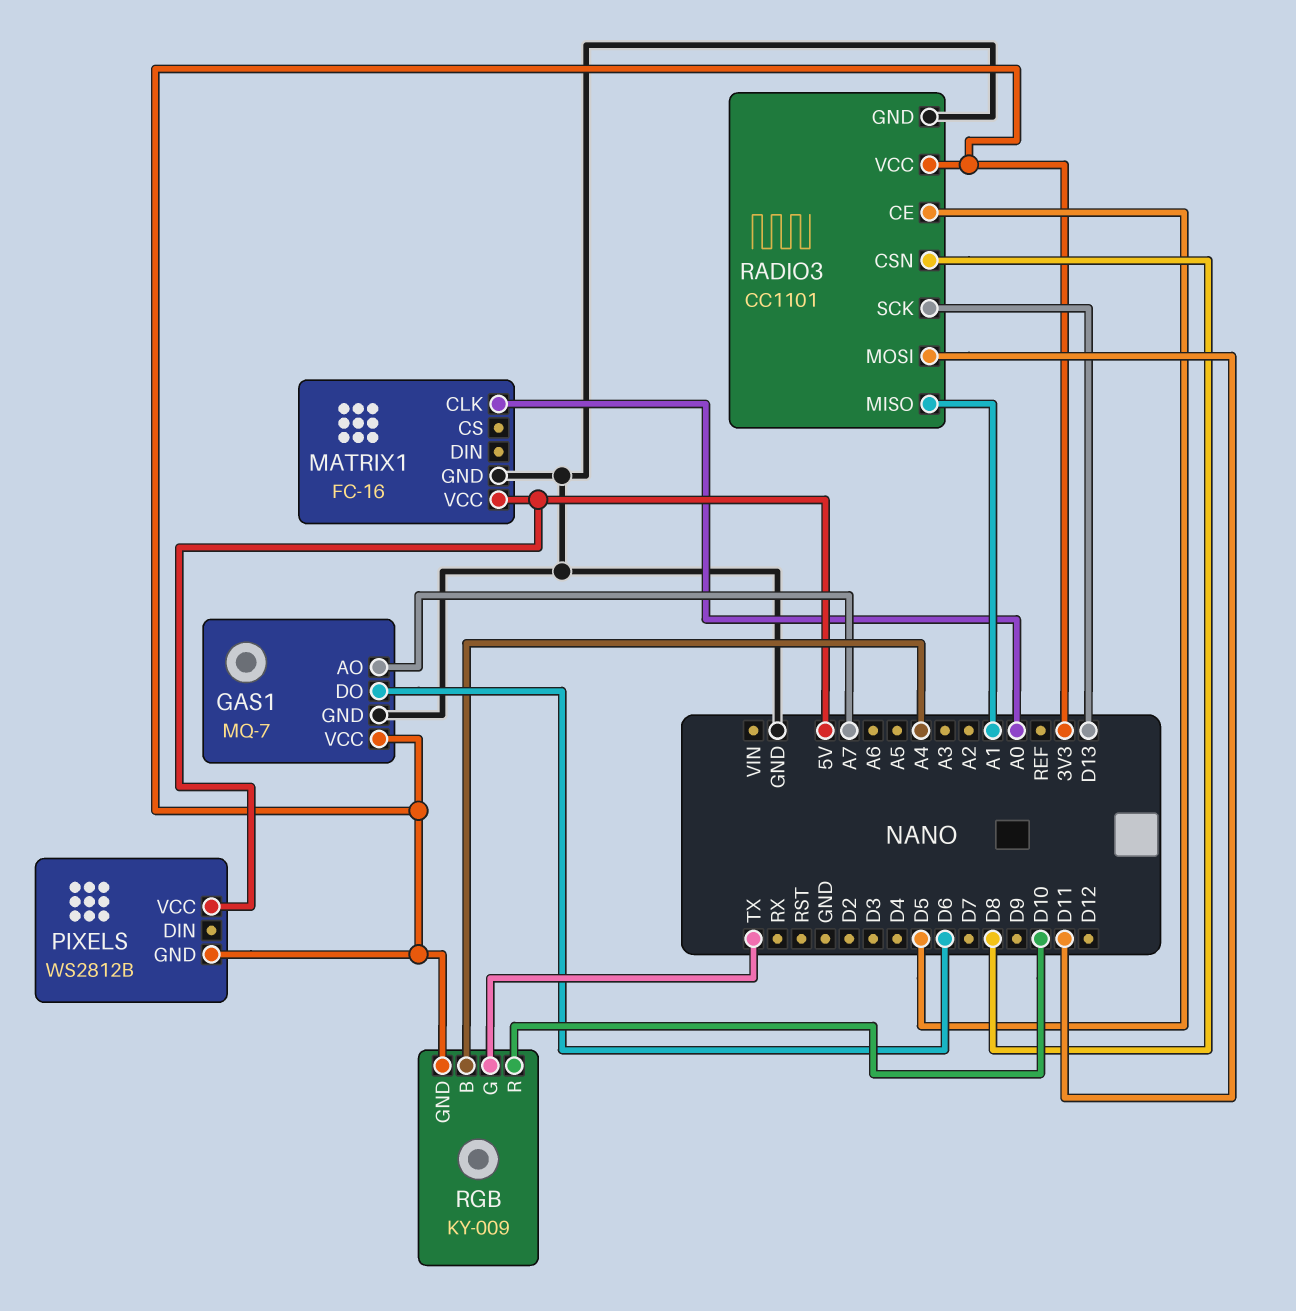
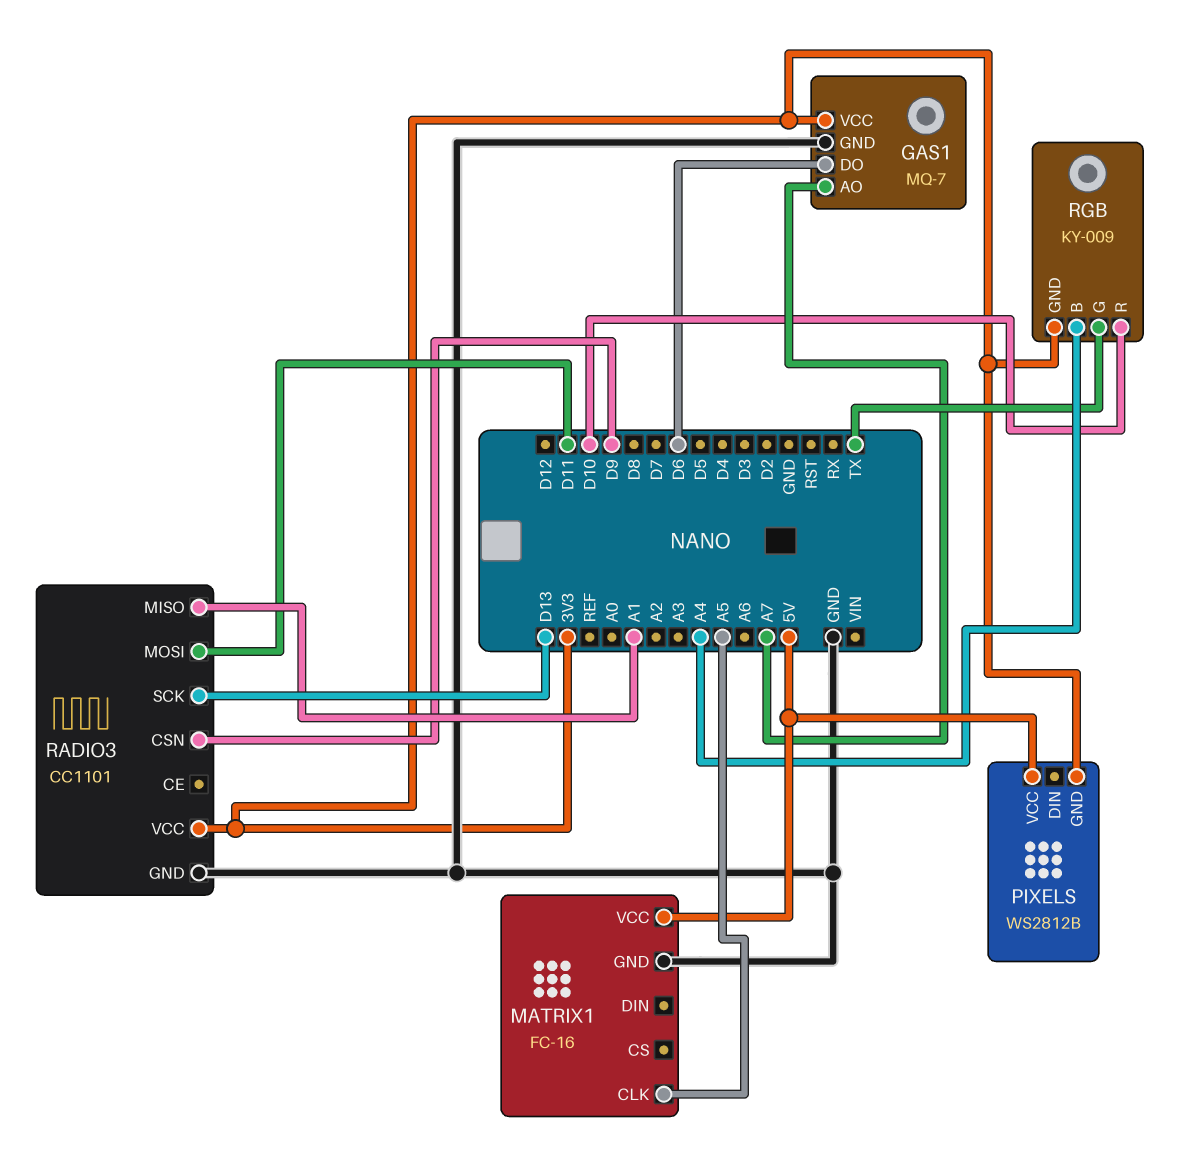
MATRIX1 pin CLK: A0 -> A5
RADIO3 pin CE: D5 -> none
RADIO3 pin CSN: D8 -> D9

